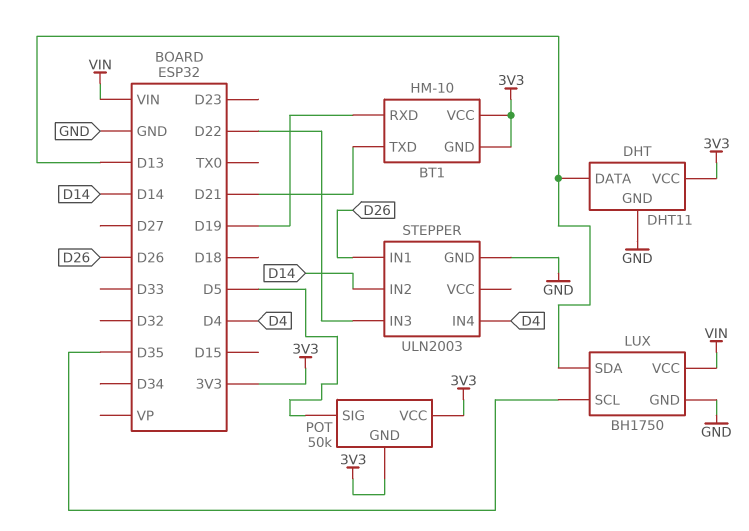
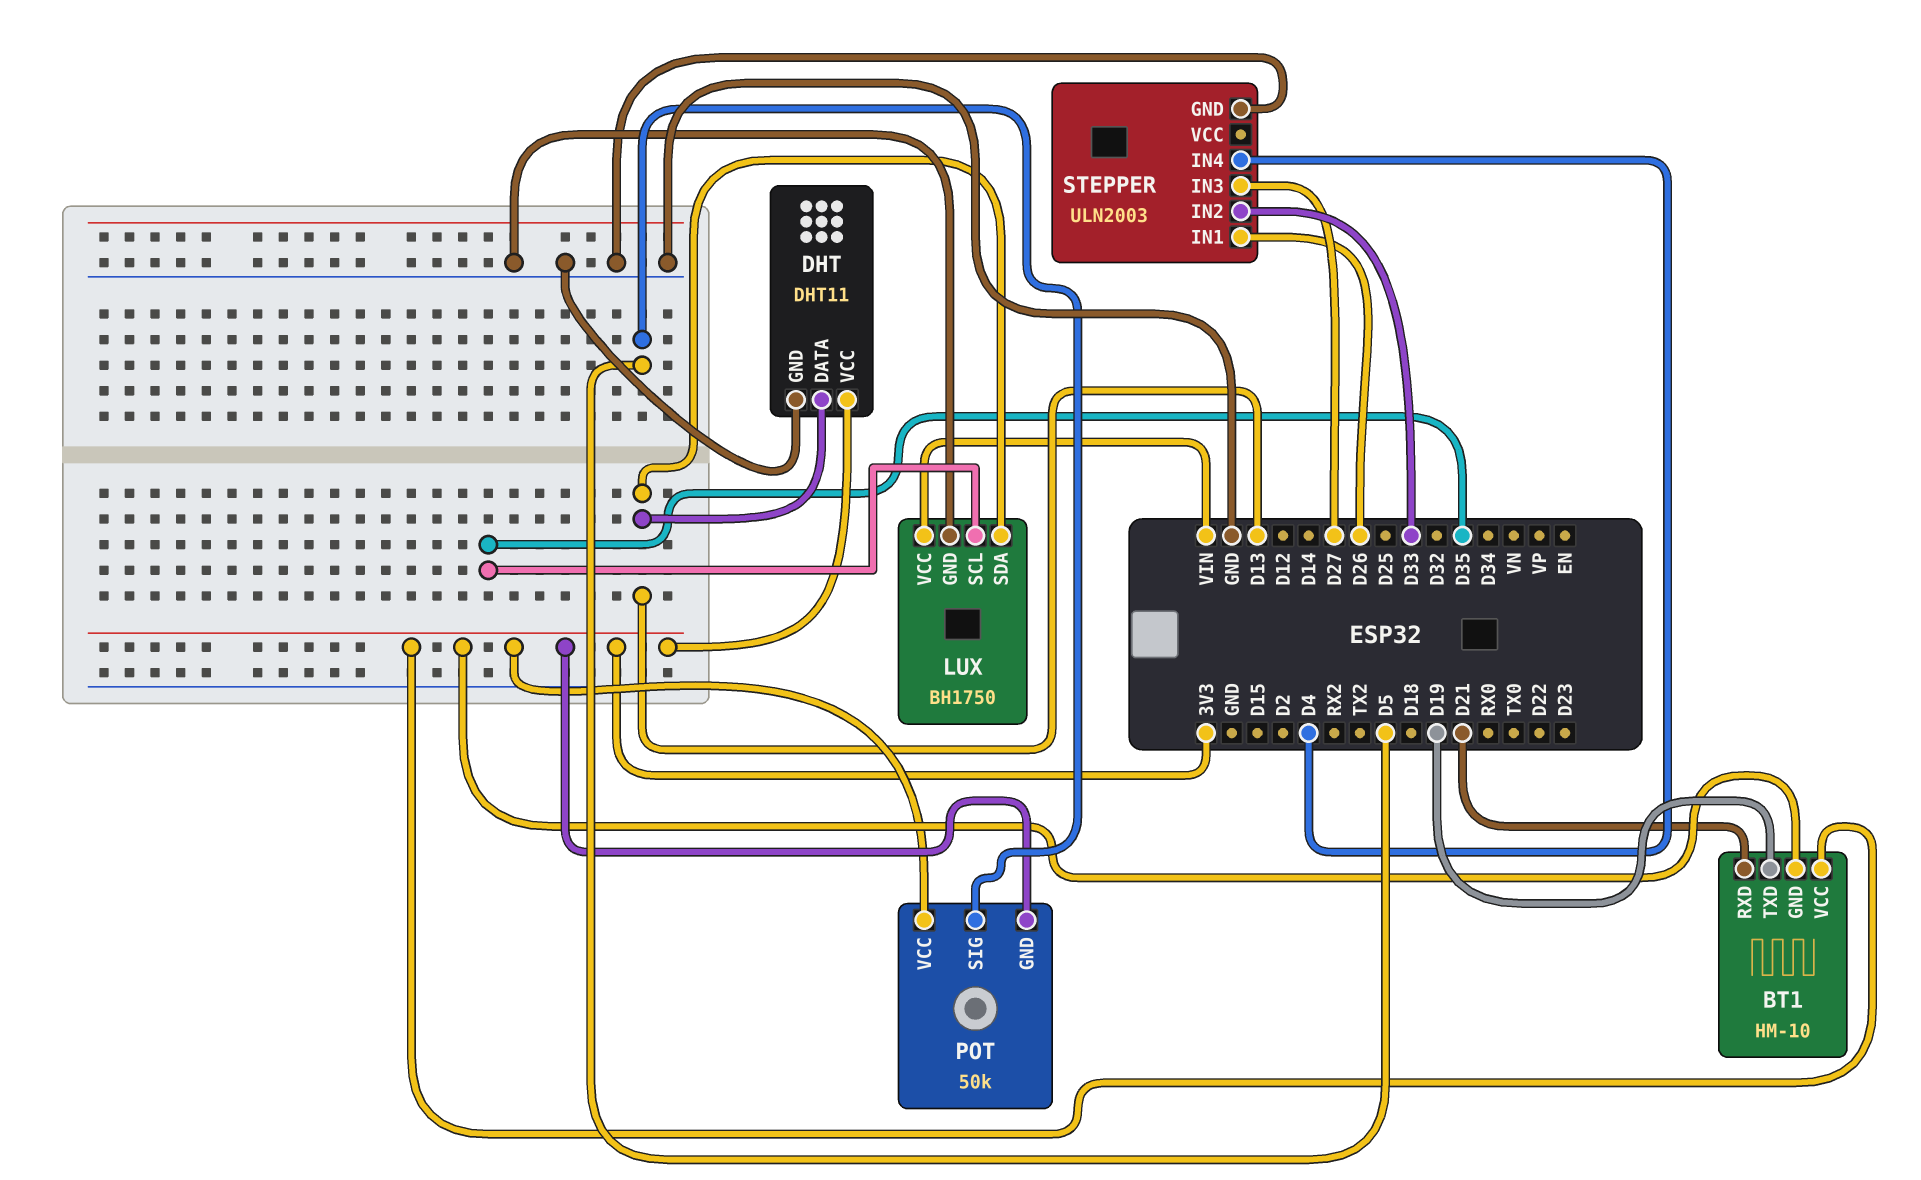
BT1 pin RXD: D19 -> D21
BT1 pin TXD: D21 -> D19
STEPPER pin IN2: D14 -> D33
STEPPER pin IN3: D22 -> D27

